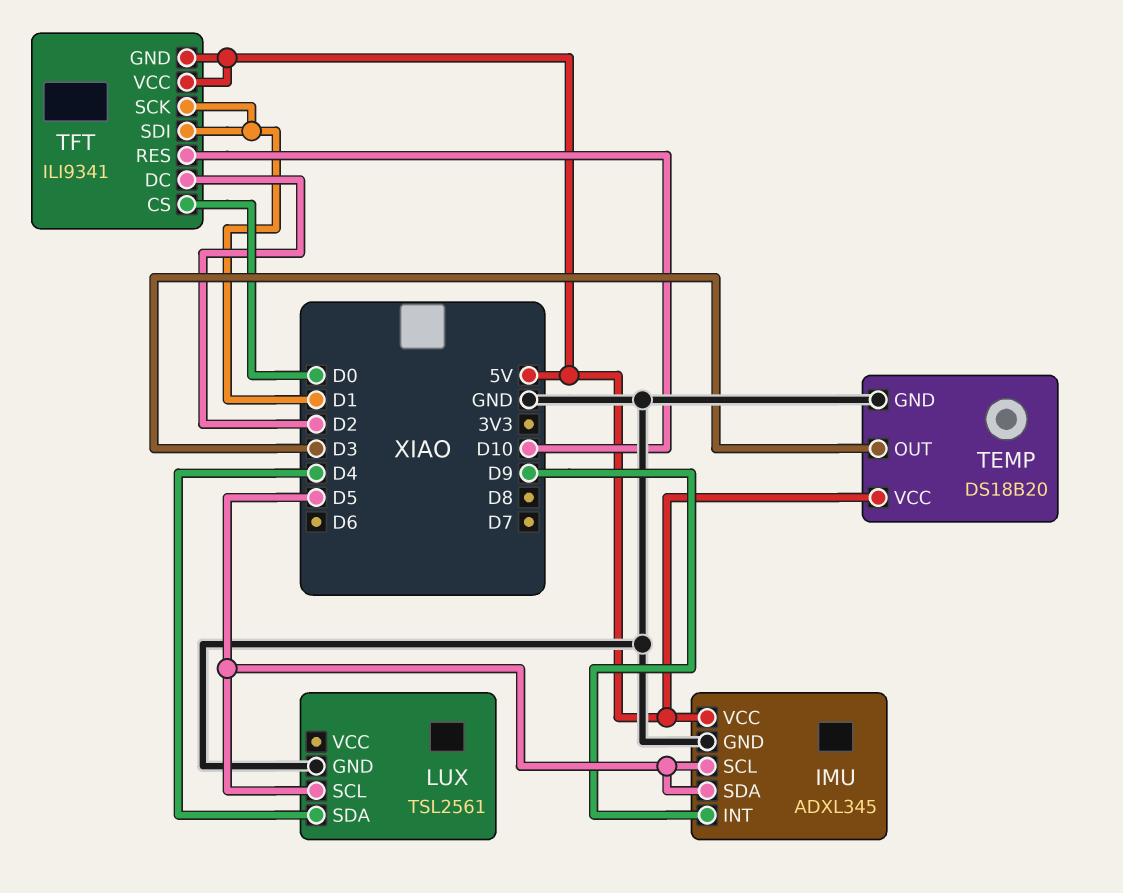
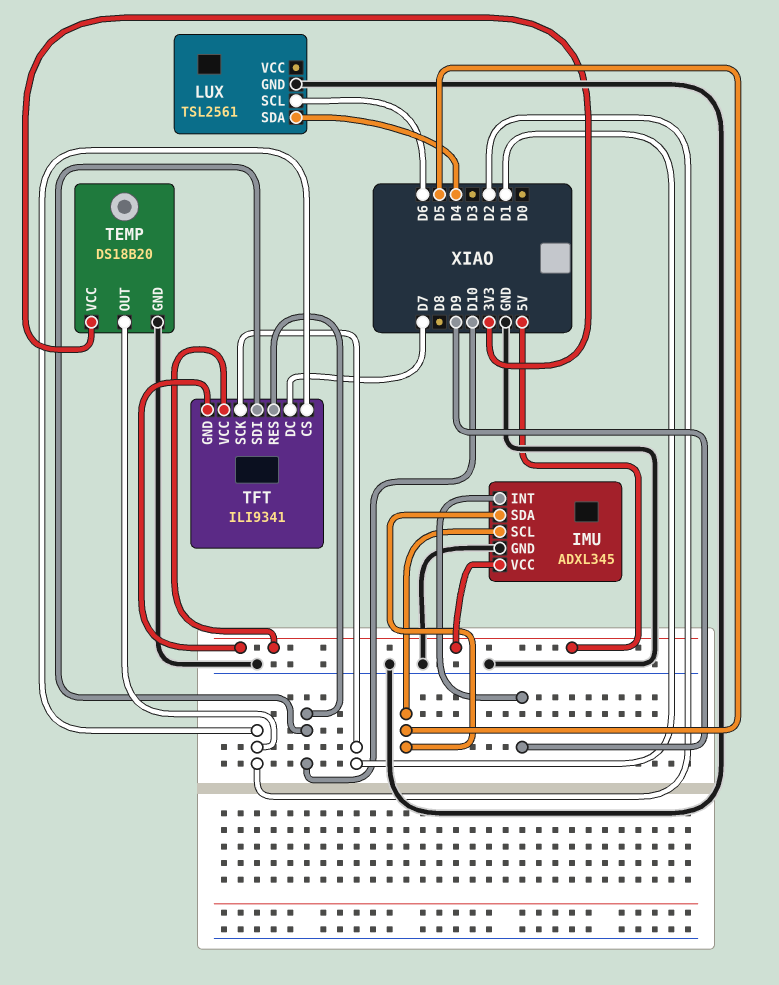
LUX pin SCL: D5 -> D6
TEMP pin OUT: D3 -> D2
TEMP pin VCC: 5V -> 3V3
TFT pin CS: D0 -> D2
TFT pin DC: D2 -> D7
TFT pin SDI: D1 -> D10

